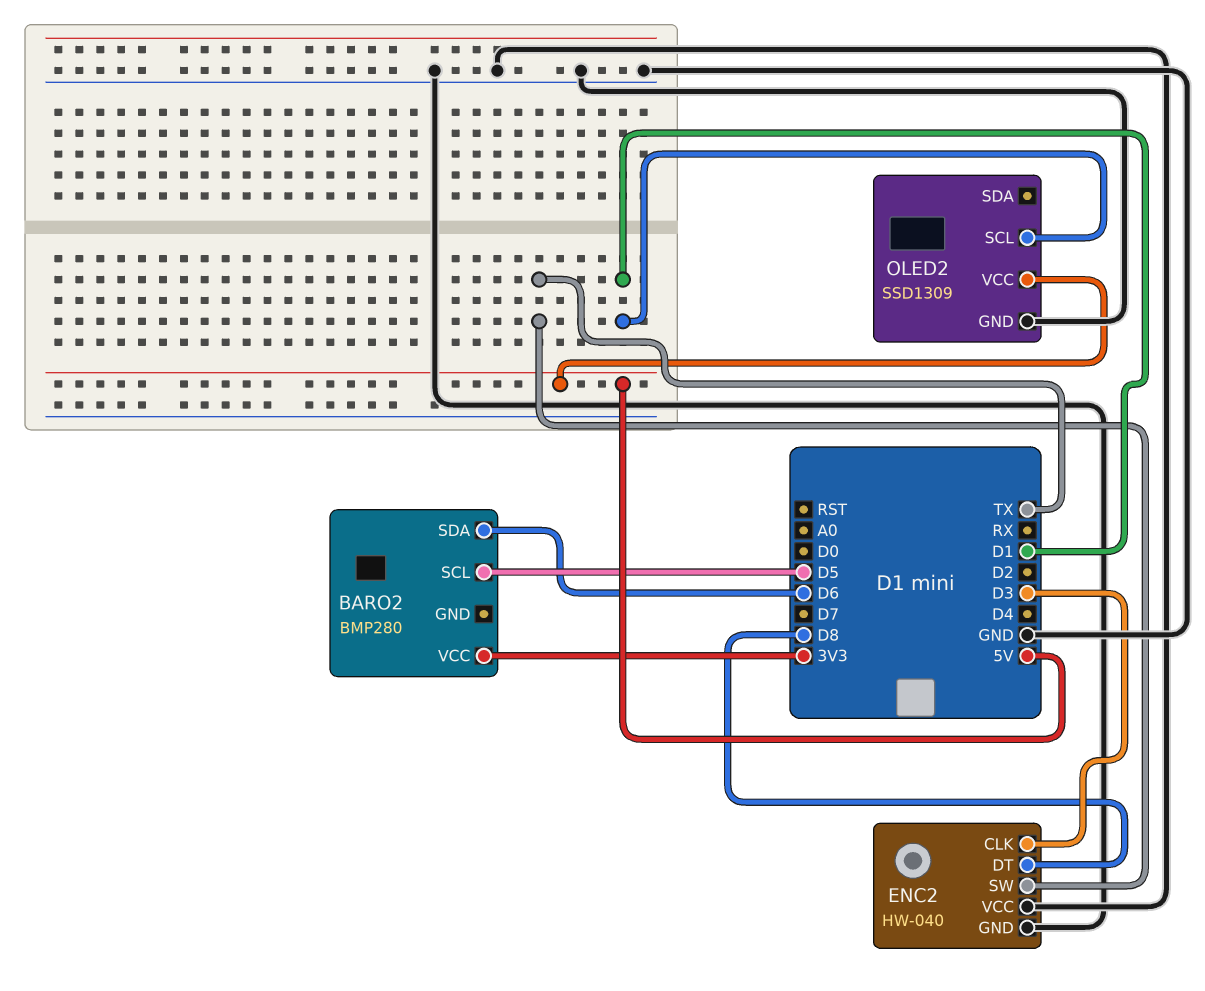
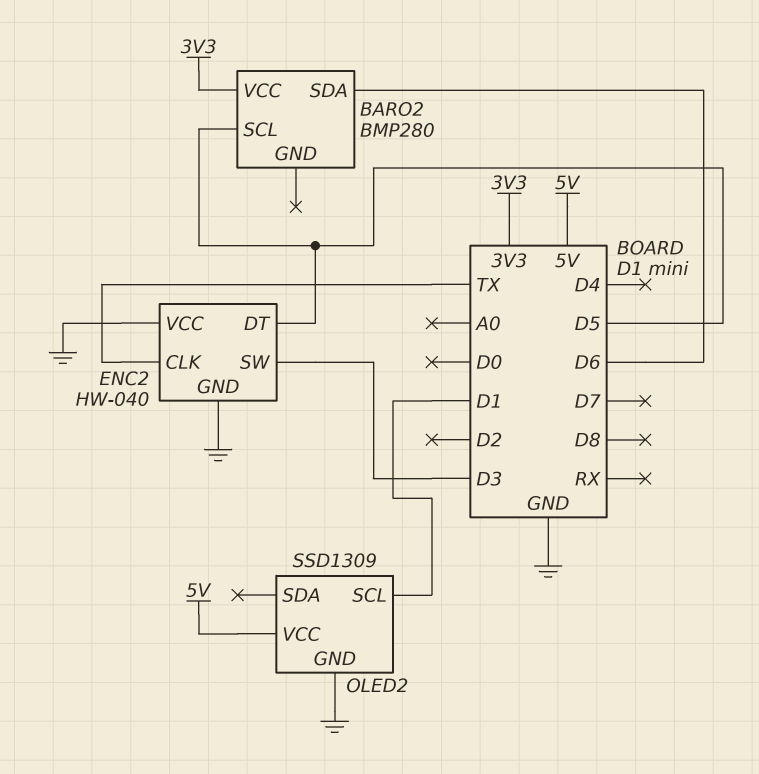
ENC2 pin CLK: D3 -> TX
ENC2 pin DT: D8 -> D5
ENC2 pin SW: TX -> D3

